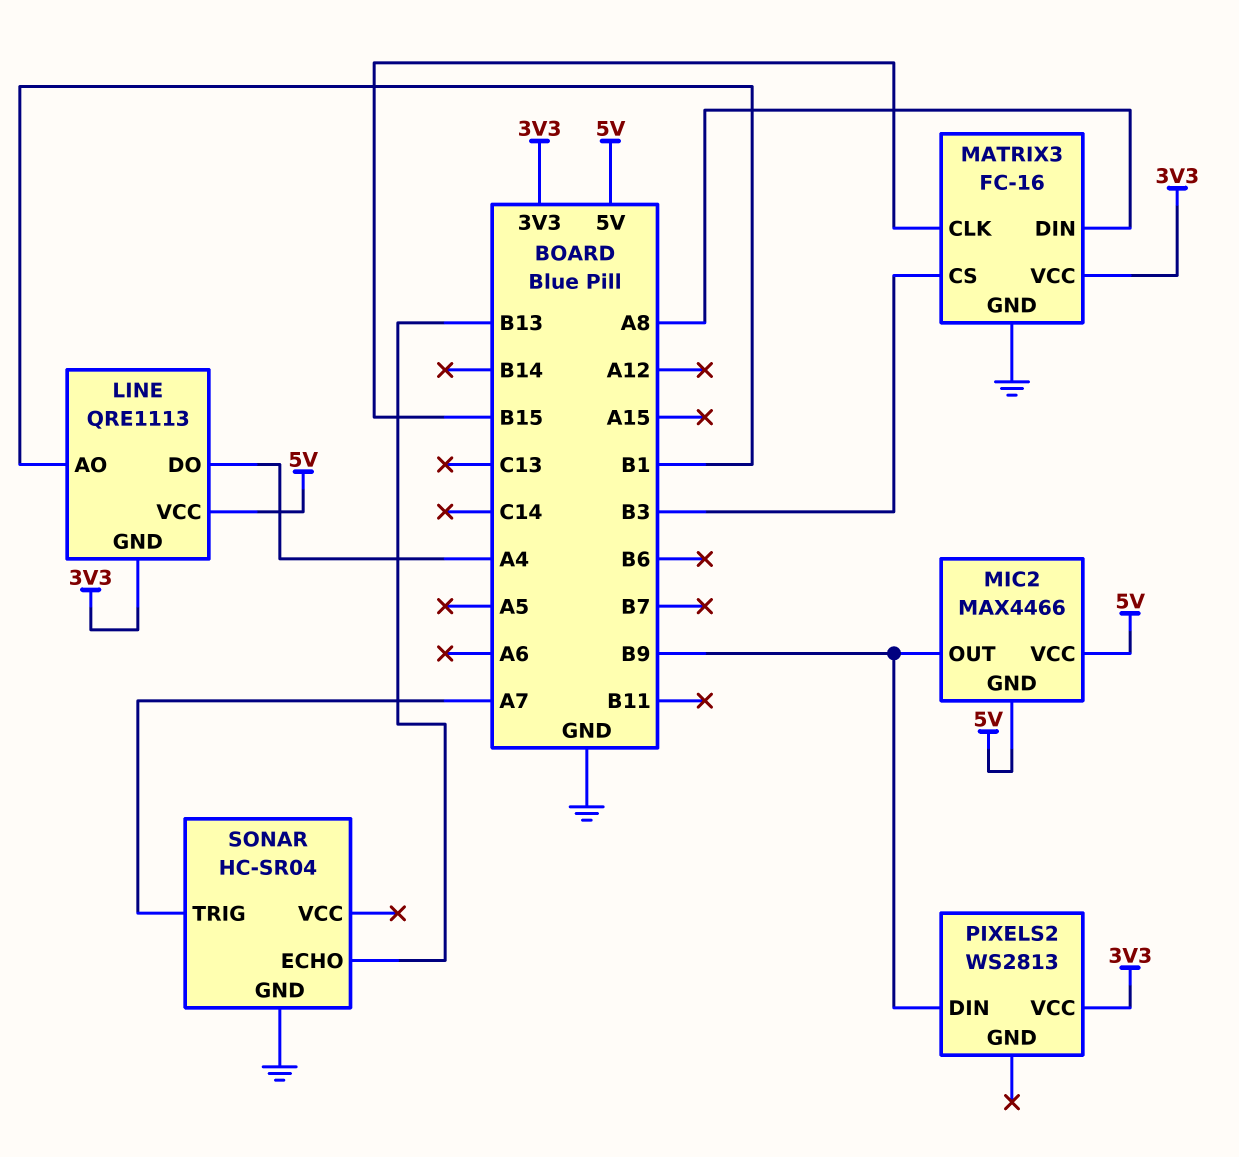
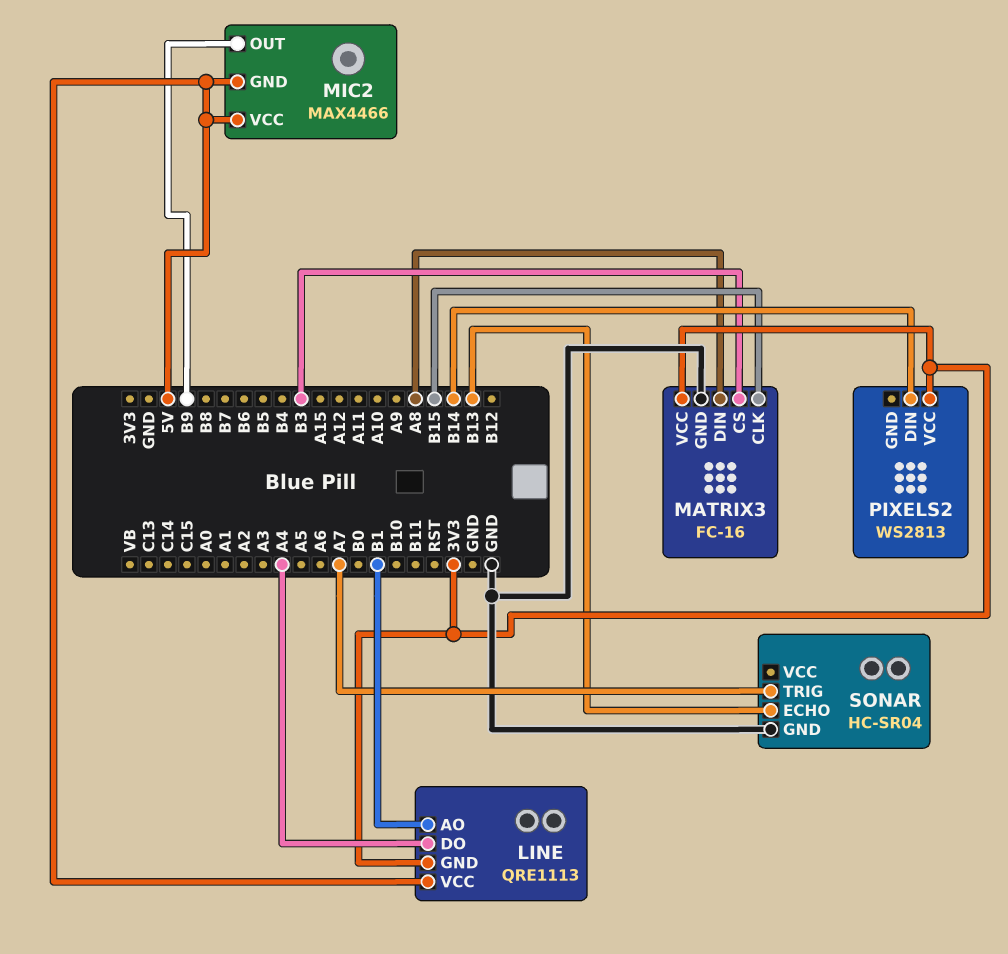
PIXELS2 pin DIN: B9 -> B14

